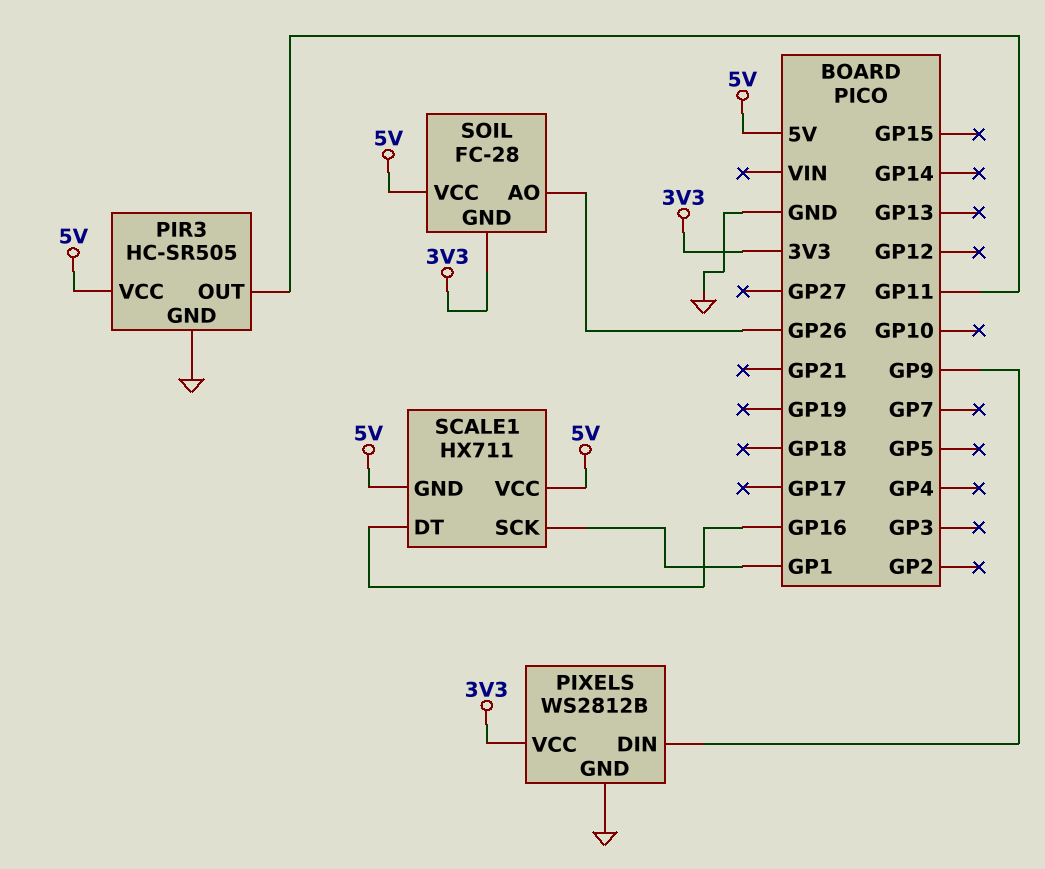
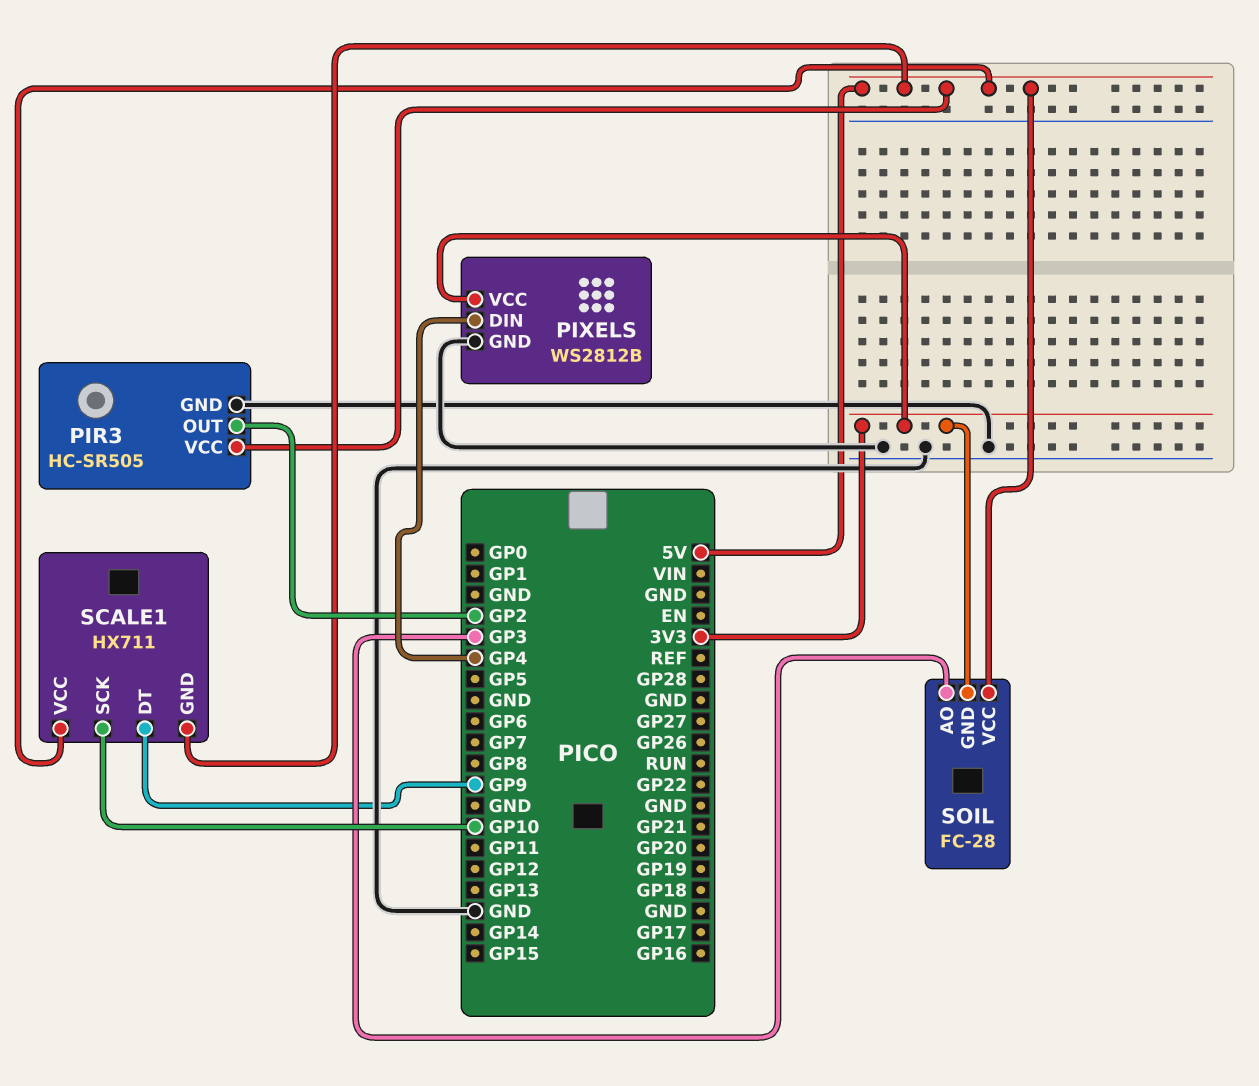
PIR3 pin OUT: GP11 -> GP2
PIXELS pin DIN: GP9 -> GP4
SCALE1 pin DT: GP16 -> GP9
SCALE1 pin SCK: GP1 -> GP10
SOIL pin AO: GP26 -> GP3

